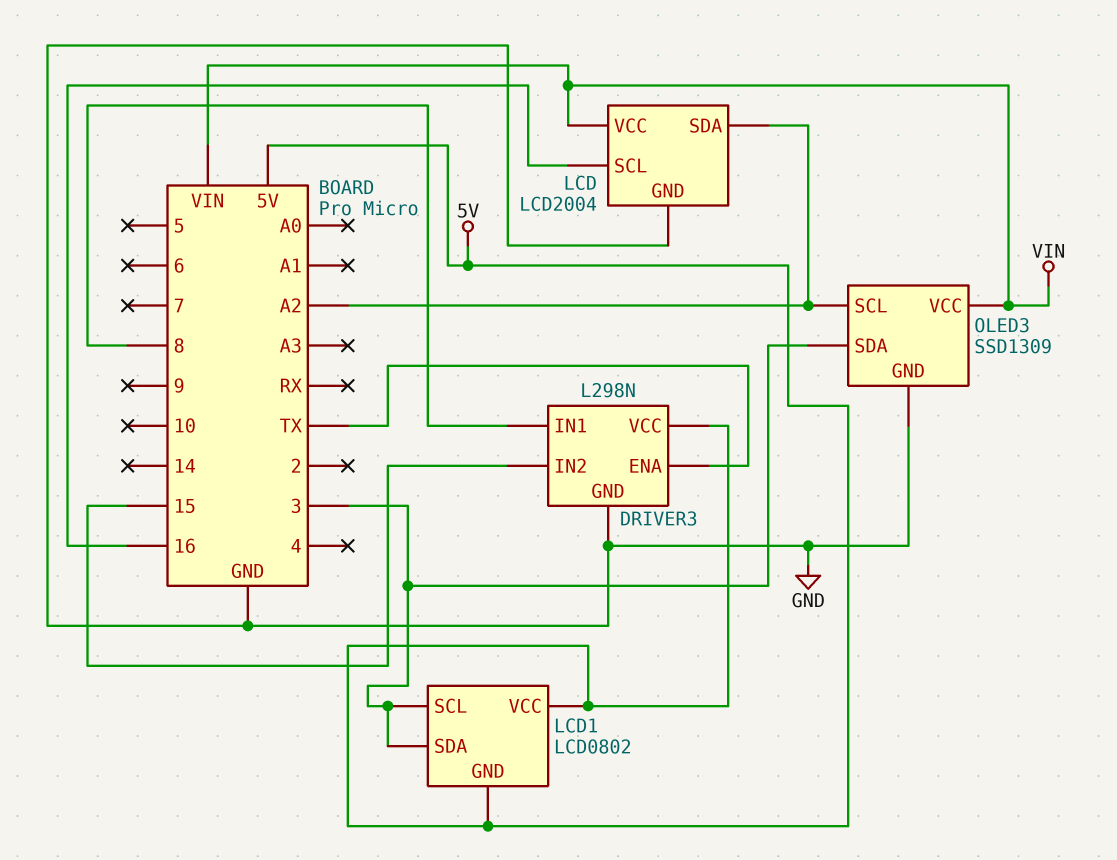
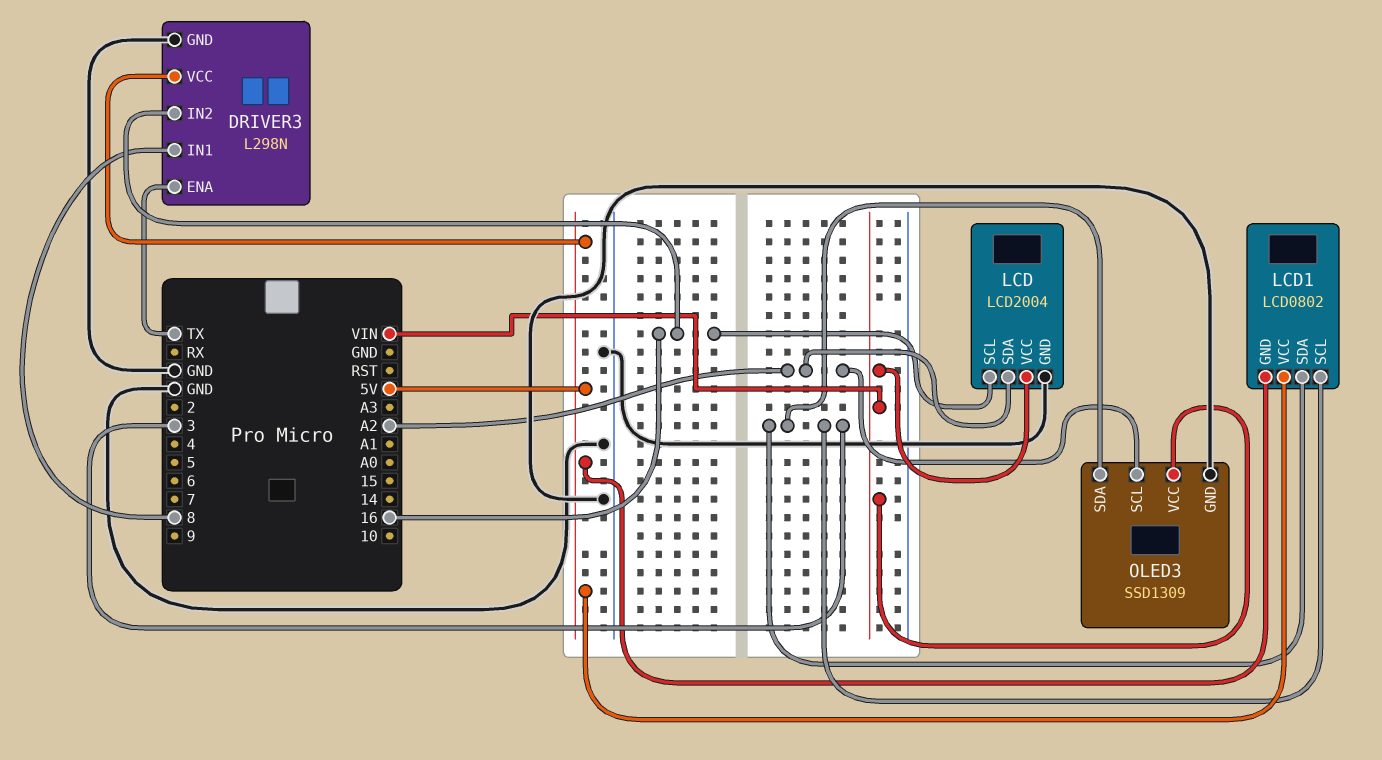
DRIVER3 pin IN2: 15 -> 16

